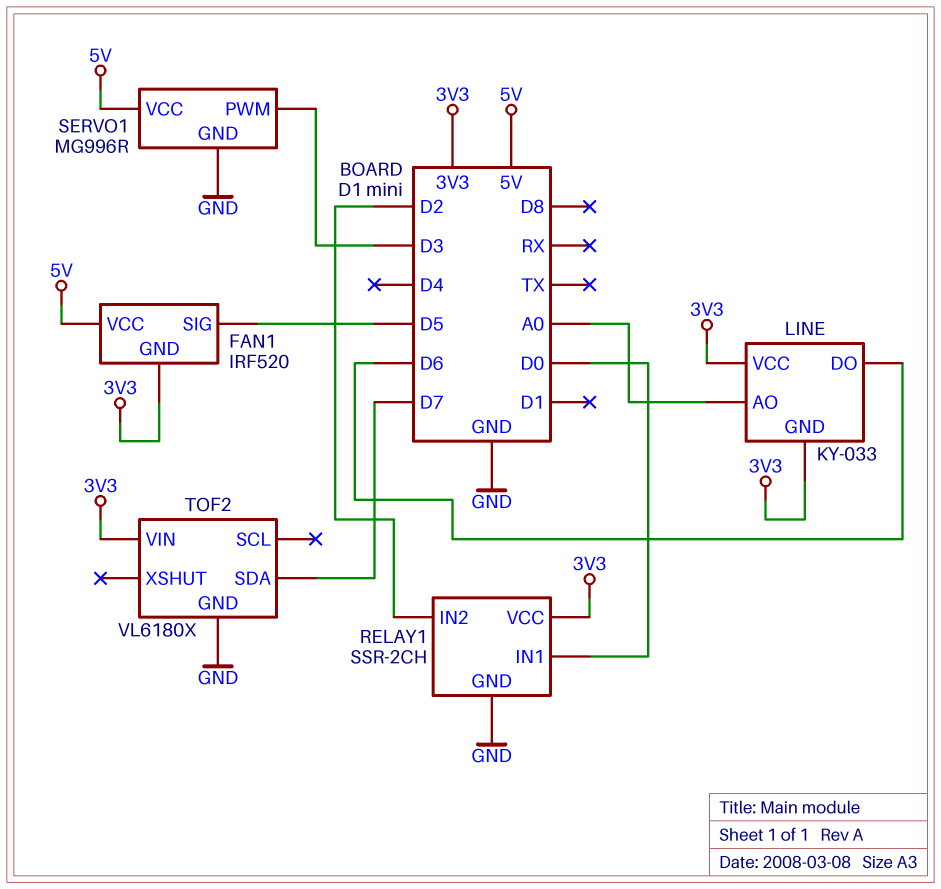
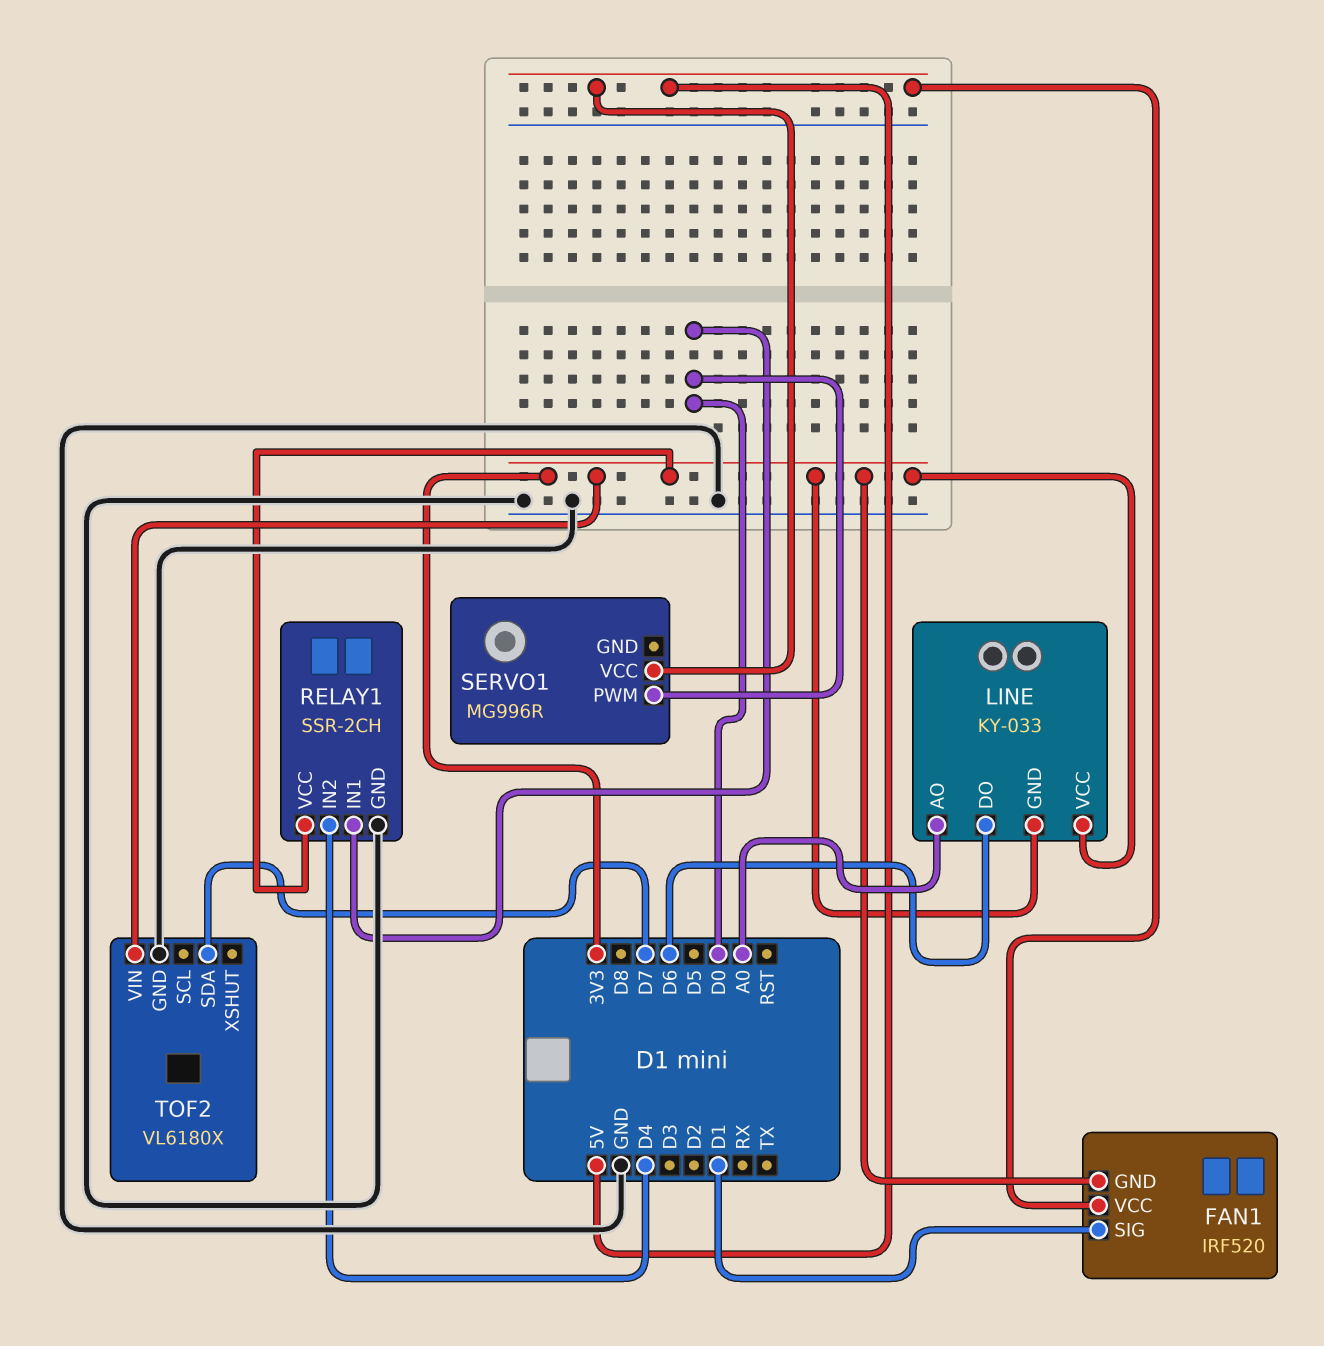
FAN1 pin SIG: D5 -> D1
RELAY1 pin IN2: D2 -> D4
SERVO1 pin GND: GND -> none
SERVO1 pin PWM: D3 -> D0

